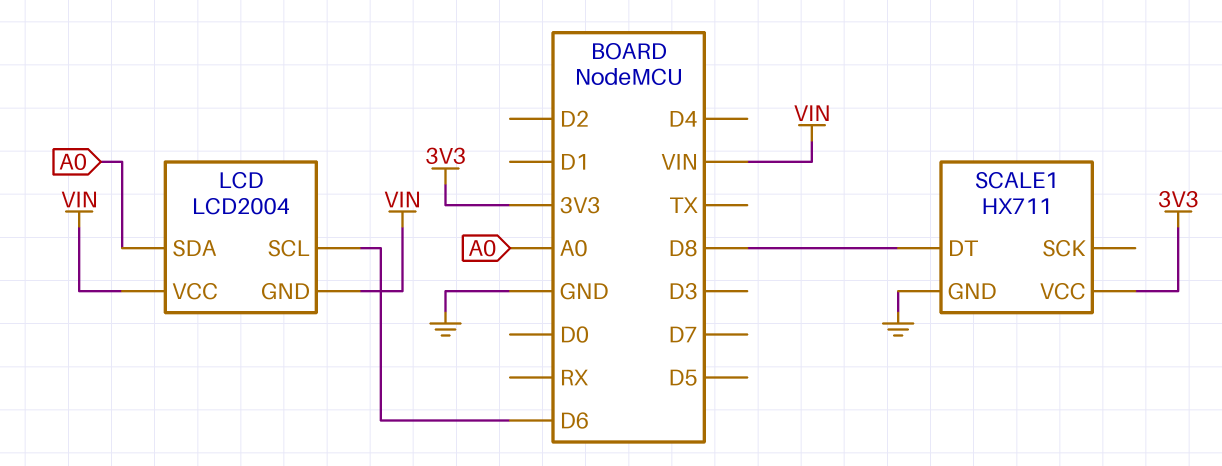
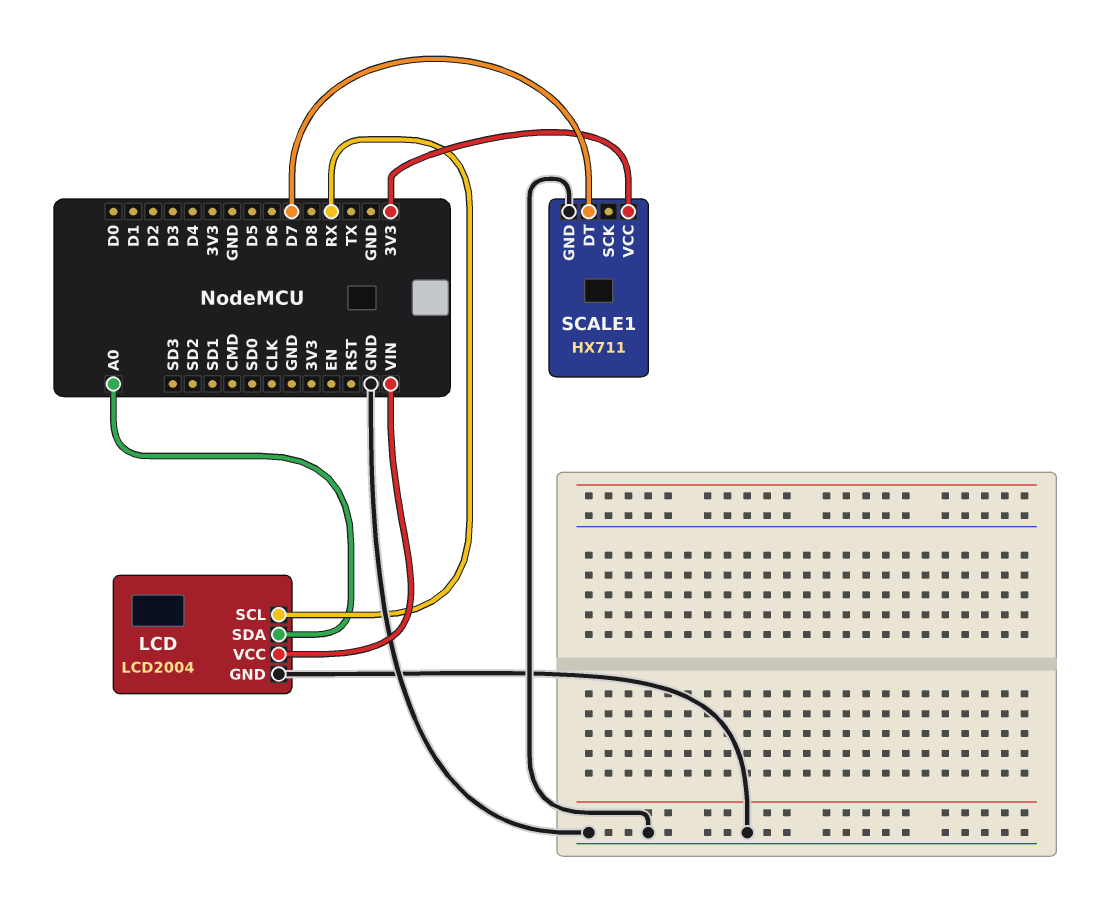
LCD pin GND: VIN -> GND
LCD pin SCL: D6 -> RX
SCALE1 pin DT: D8 -> D7

